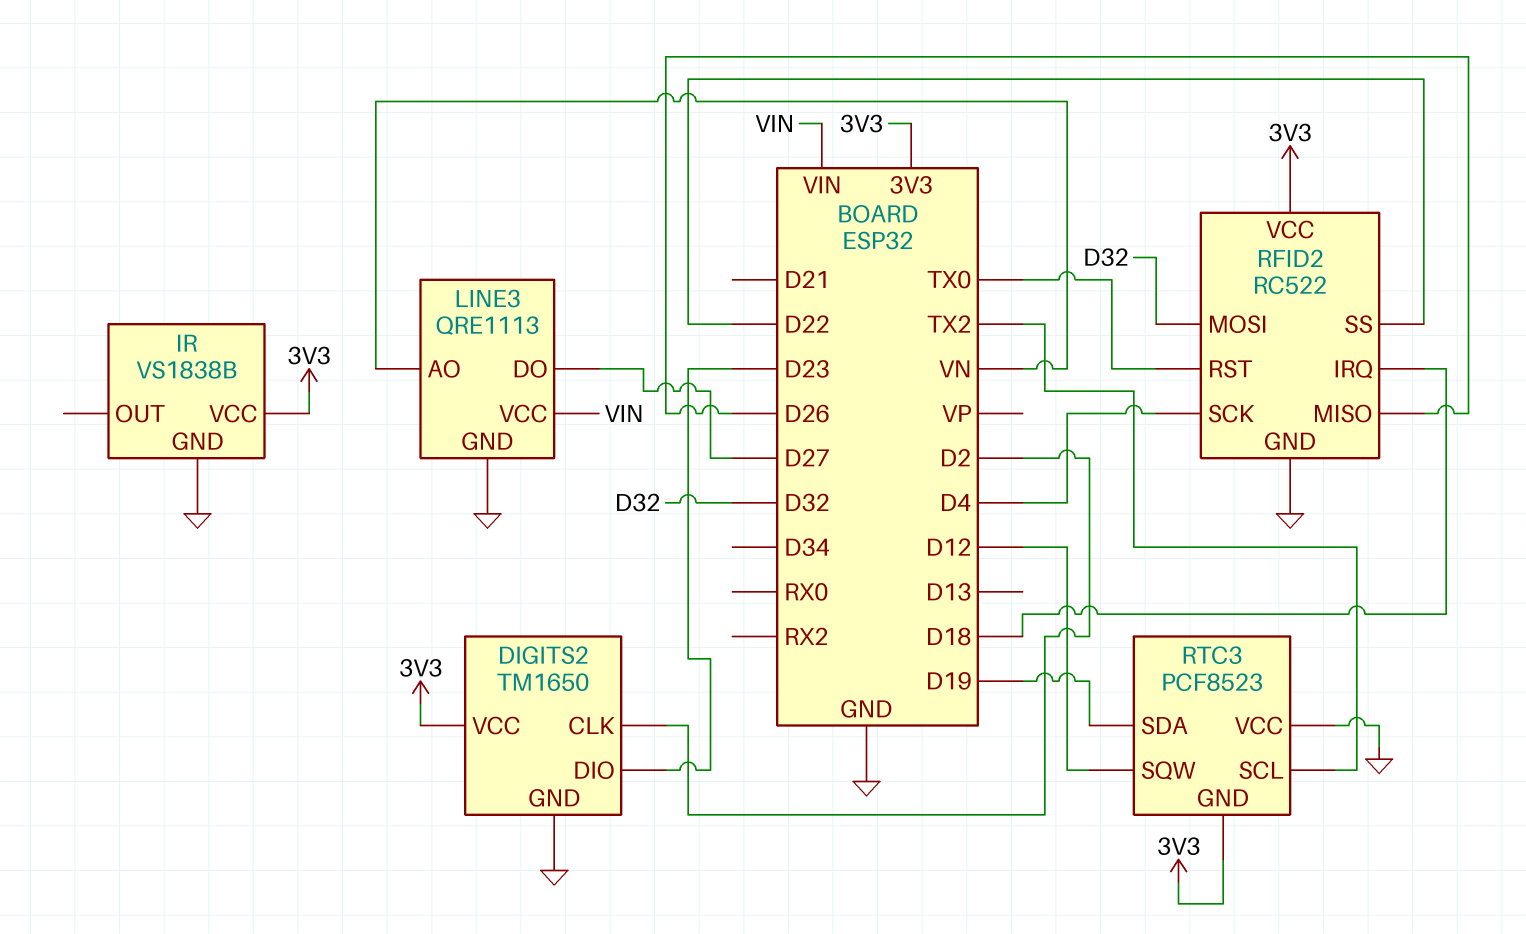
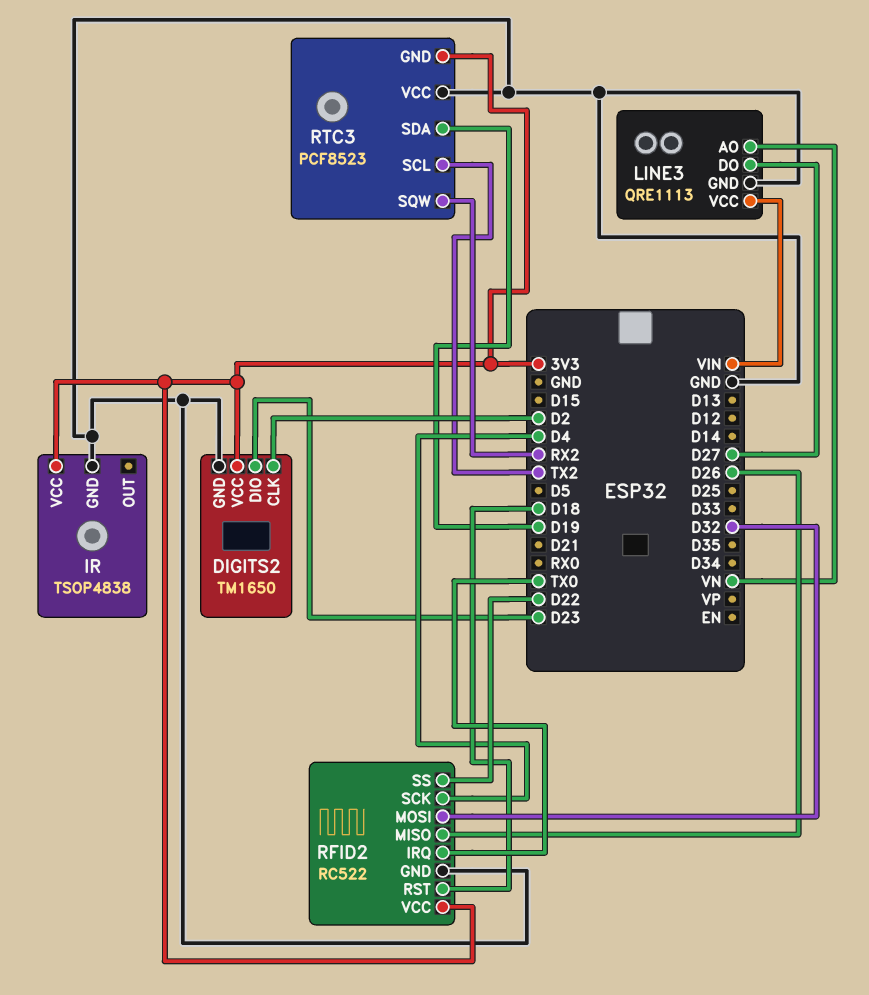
IR: VS1838B -> TSOP4838
RFID2 pin IRQ: D18 -> TX0
RFID2 pin RST: TX0 -> D18
RTC3 pin SQW: D12 -> RX2

